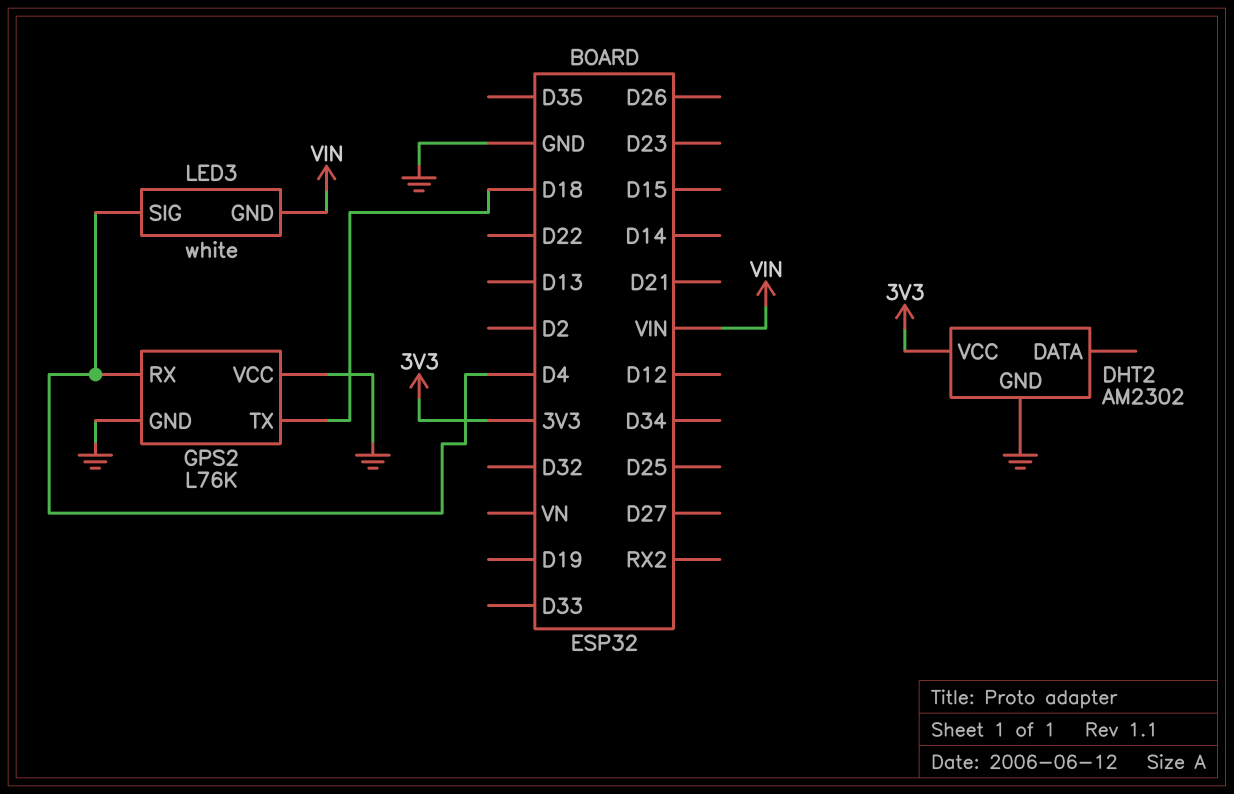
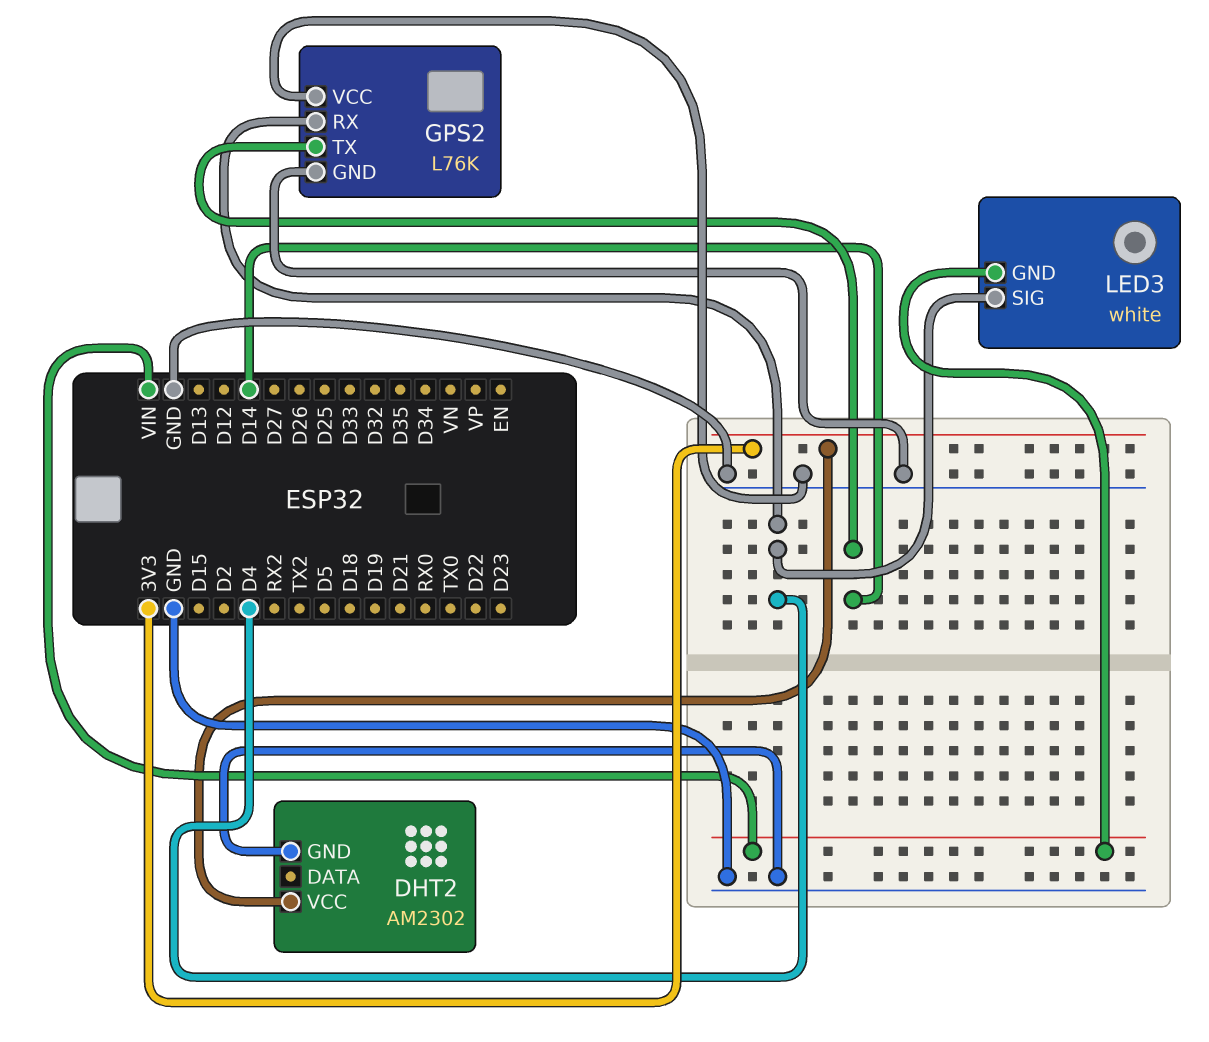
GPS2 pin TX: D18 -> D14

